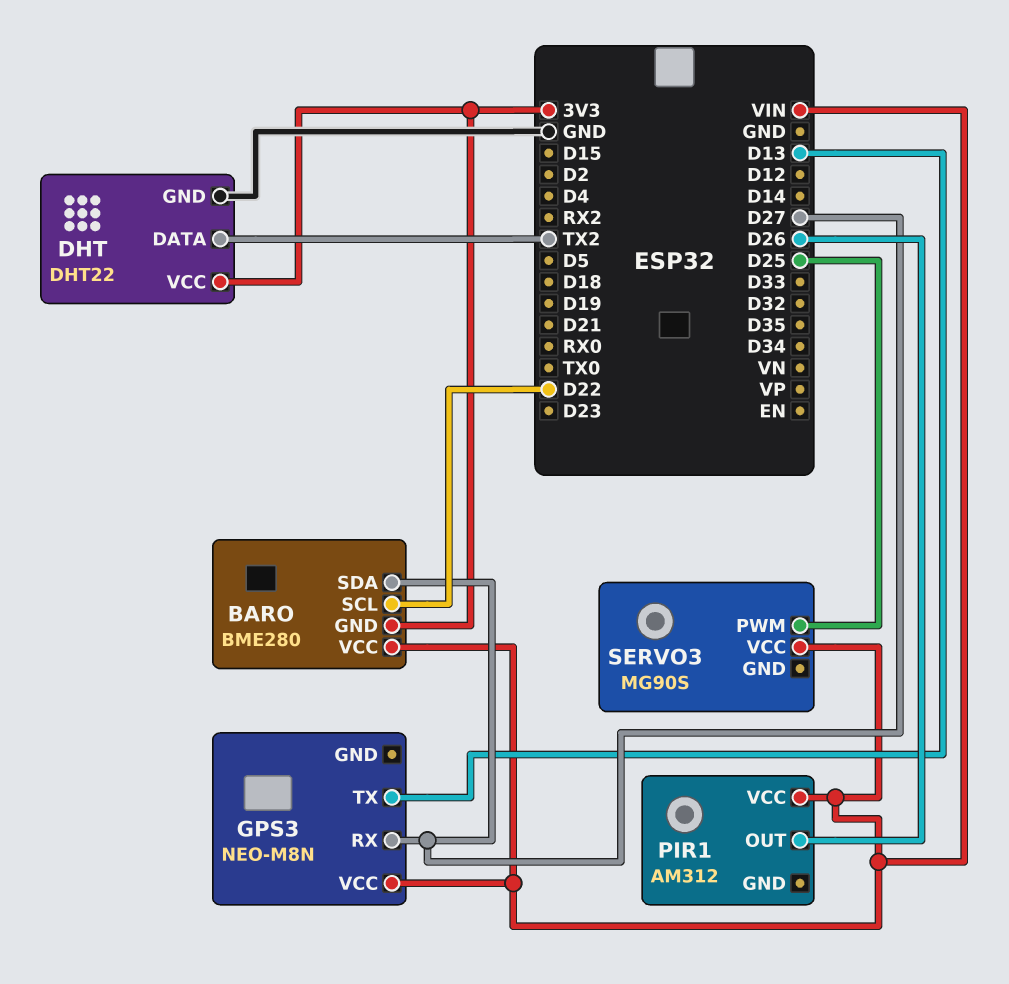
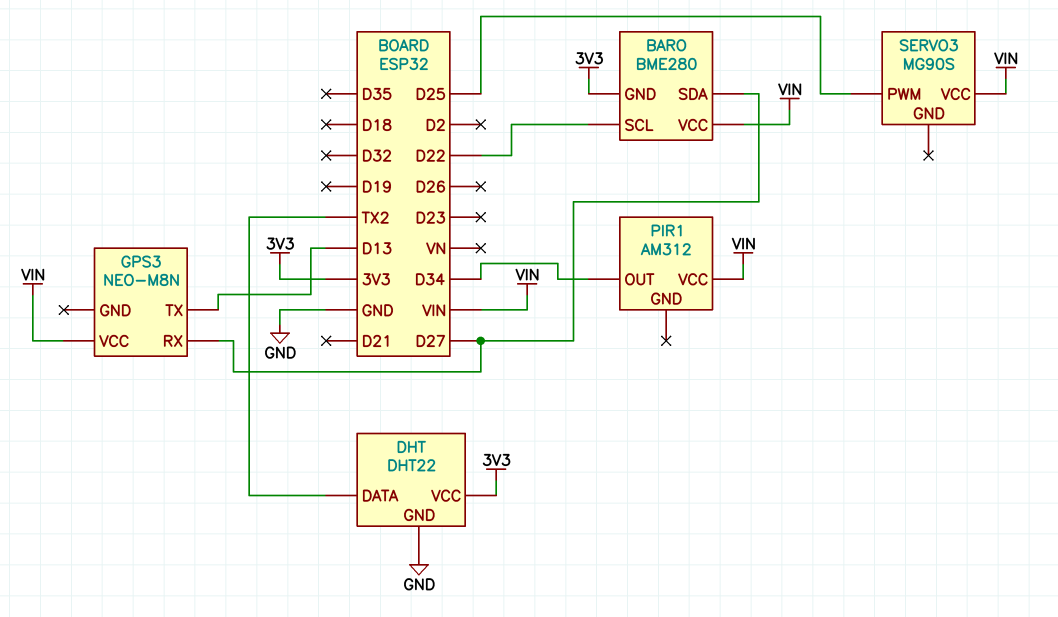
PIR1 pin OUT: D26 -> D34

